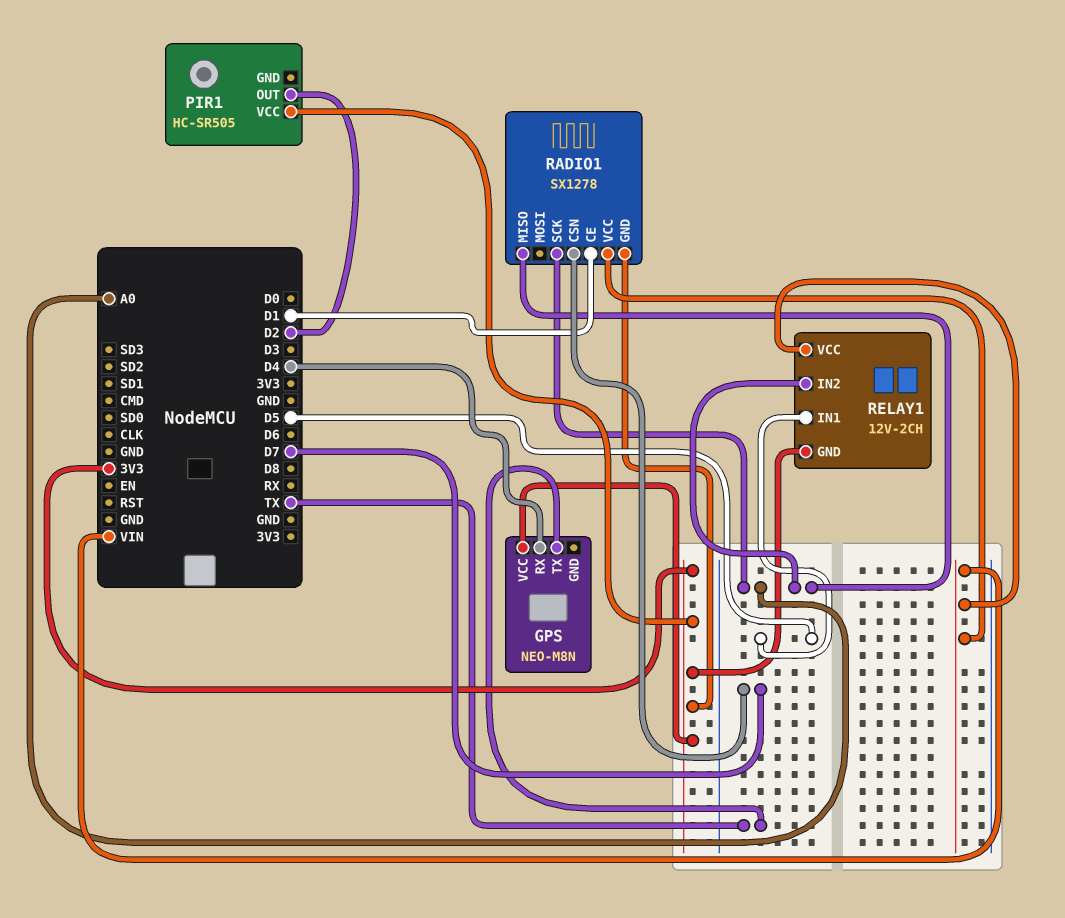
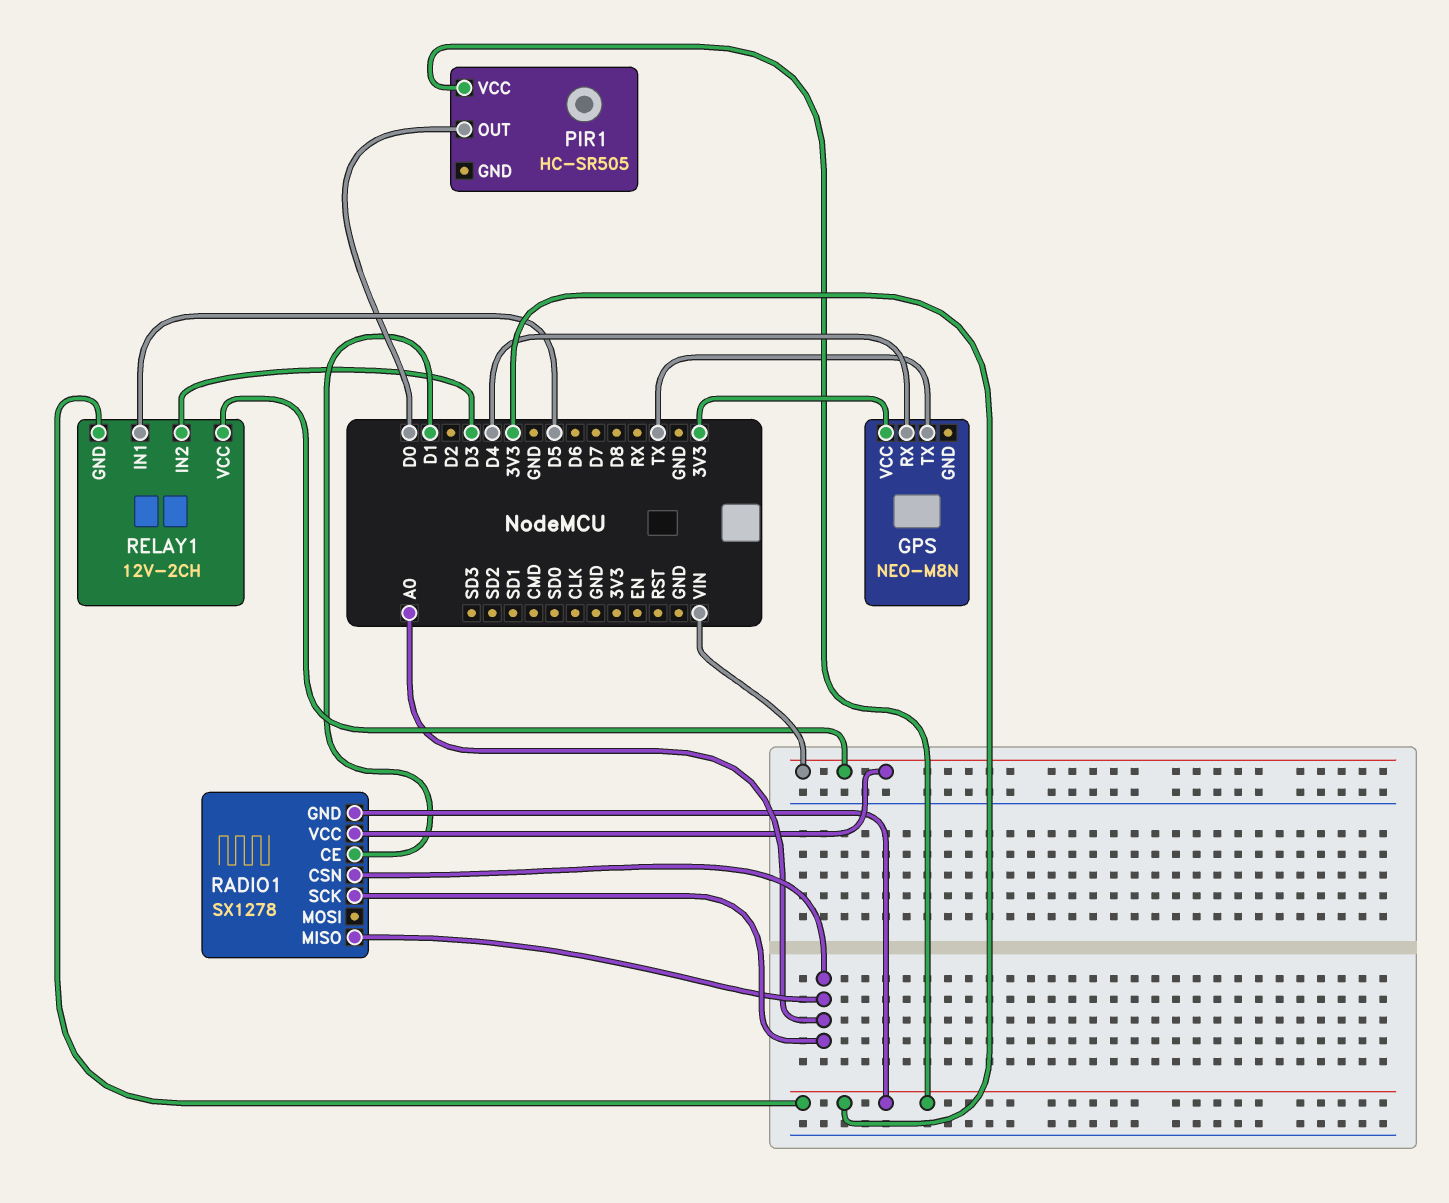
PIR1 pin OUT: D2 -> D0
RADIO1 pin CSN: D7 -> A0
RELAY1 pin IN2: A0 -> D3

